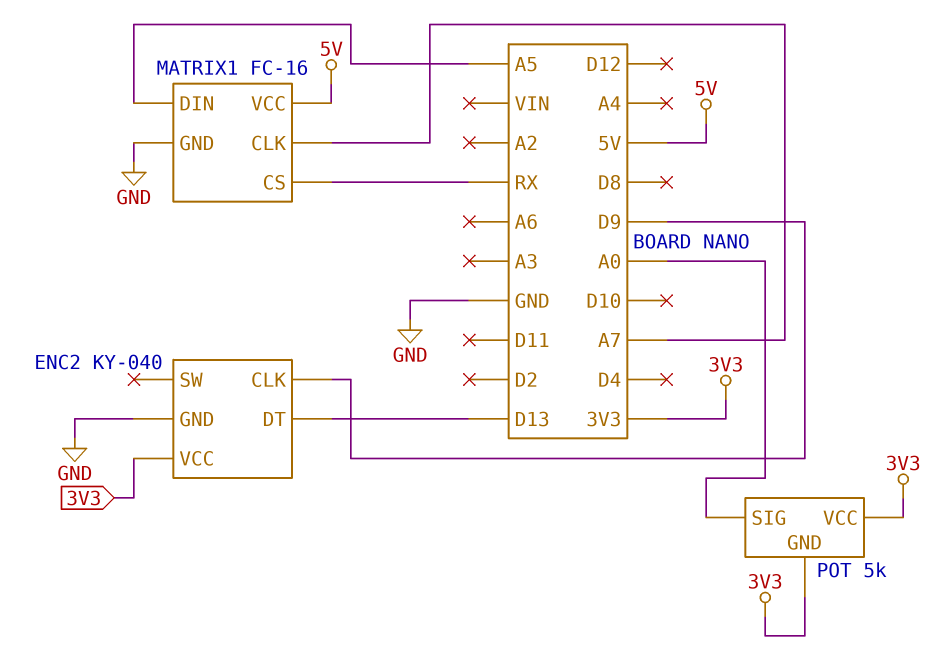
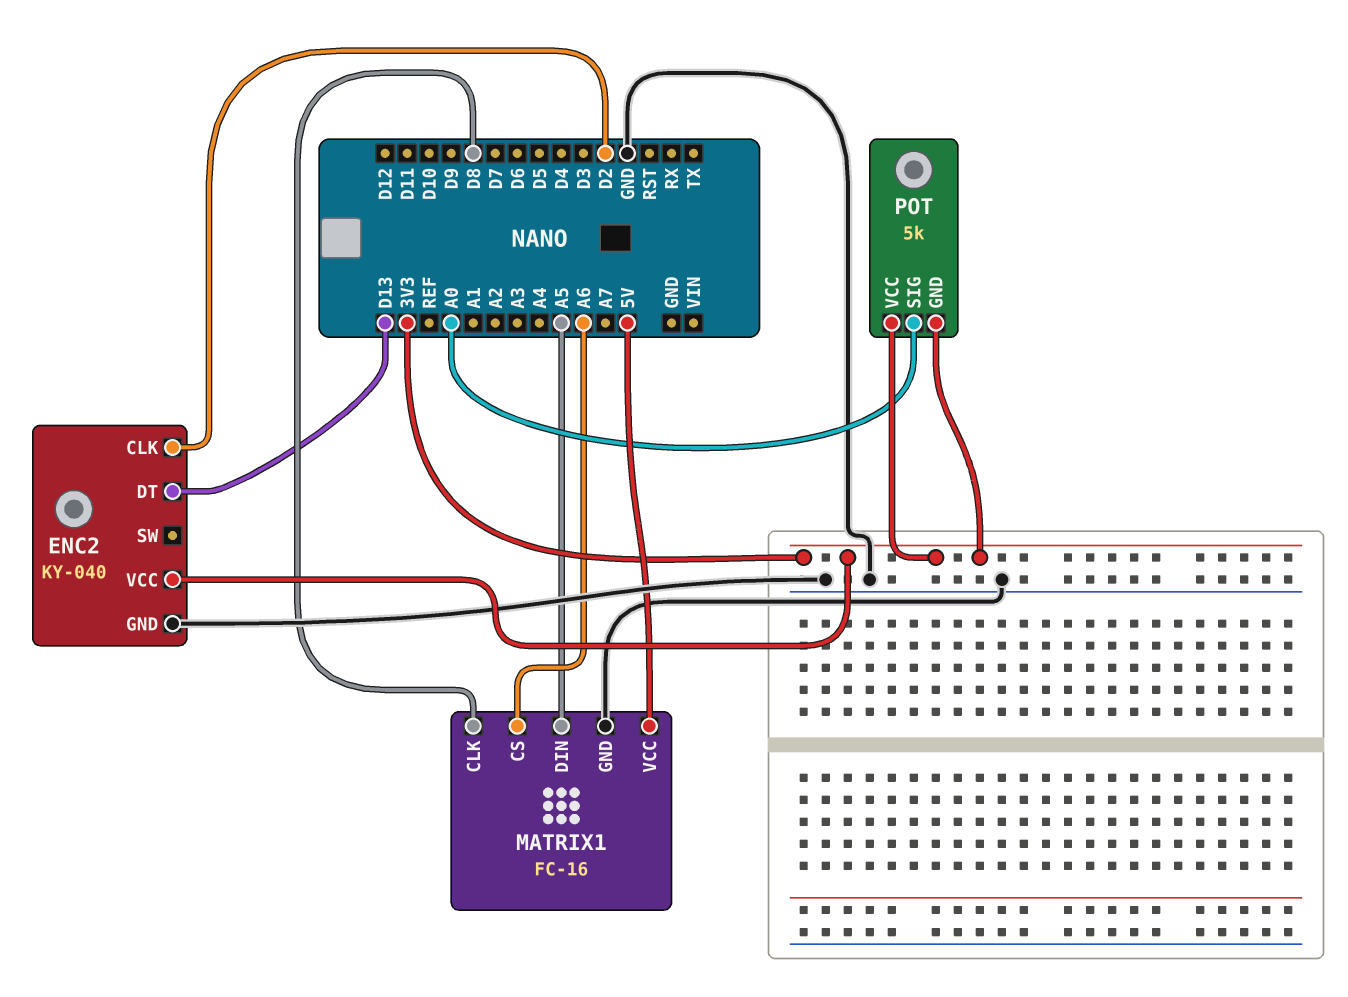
ENC2 pin CLK: D9 -> D2
MATRIX1 pin CLK: A7 -> D8
MATRIX1 pin CS: RX -> A6

